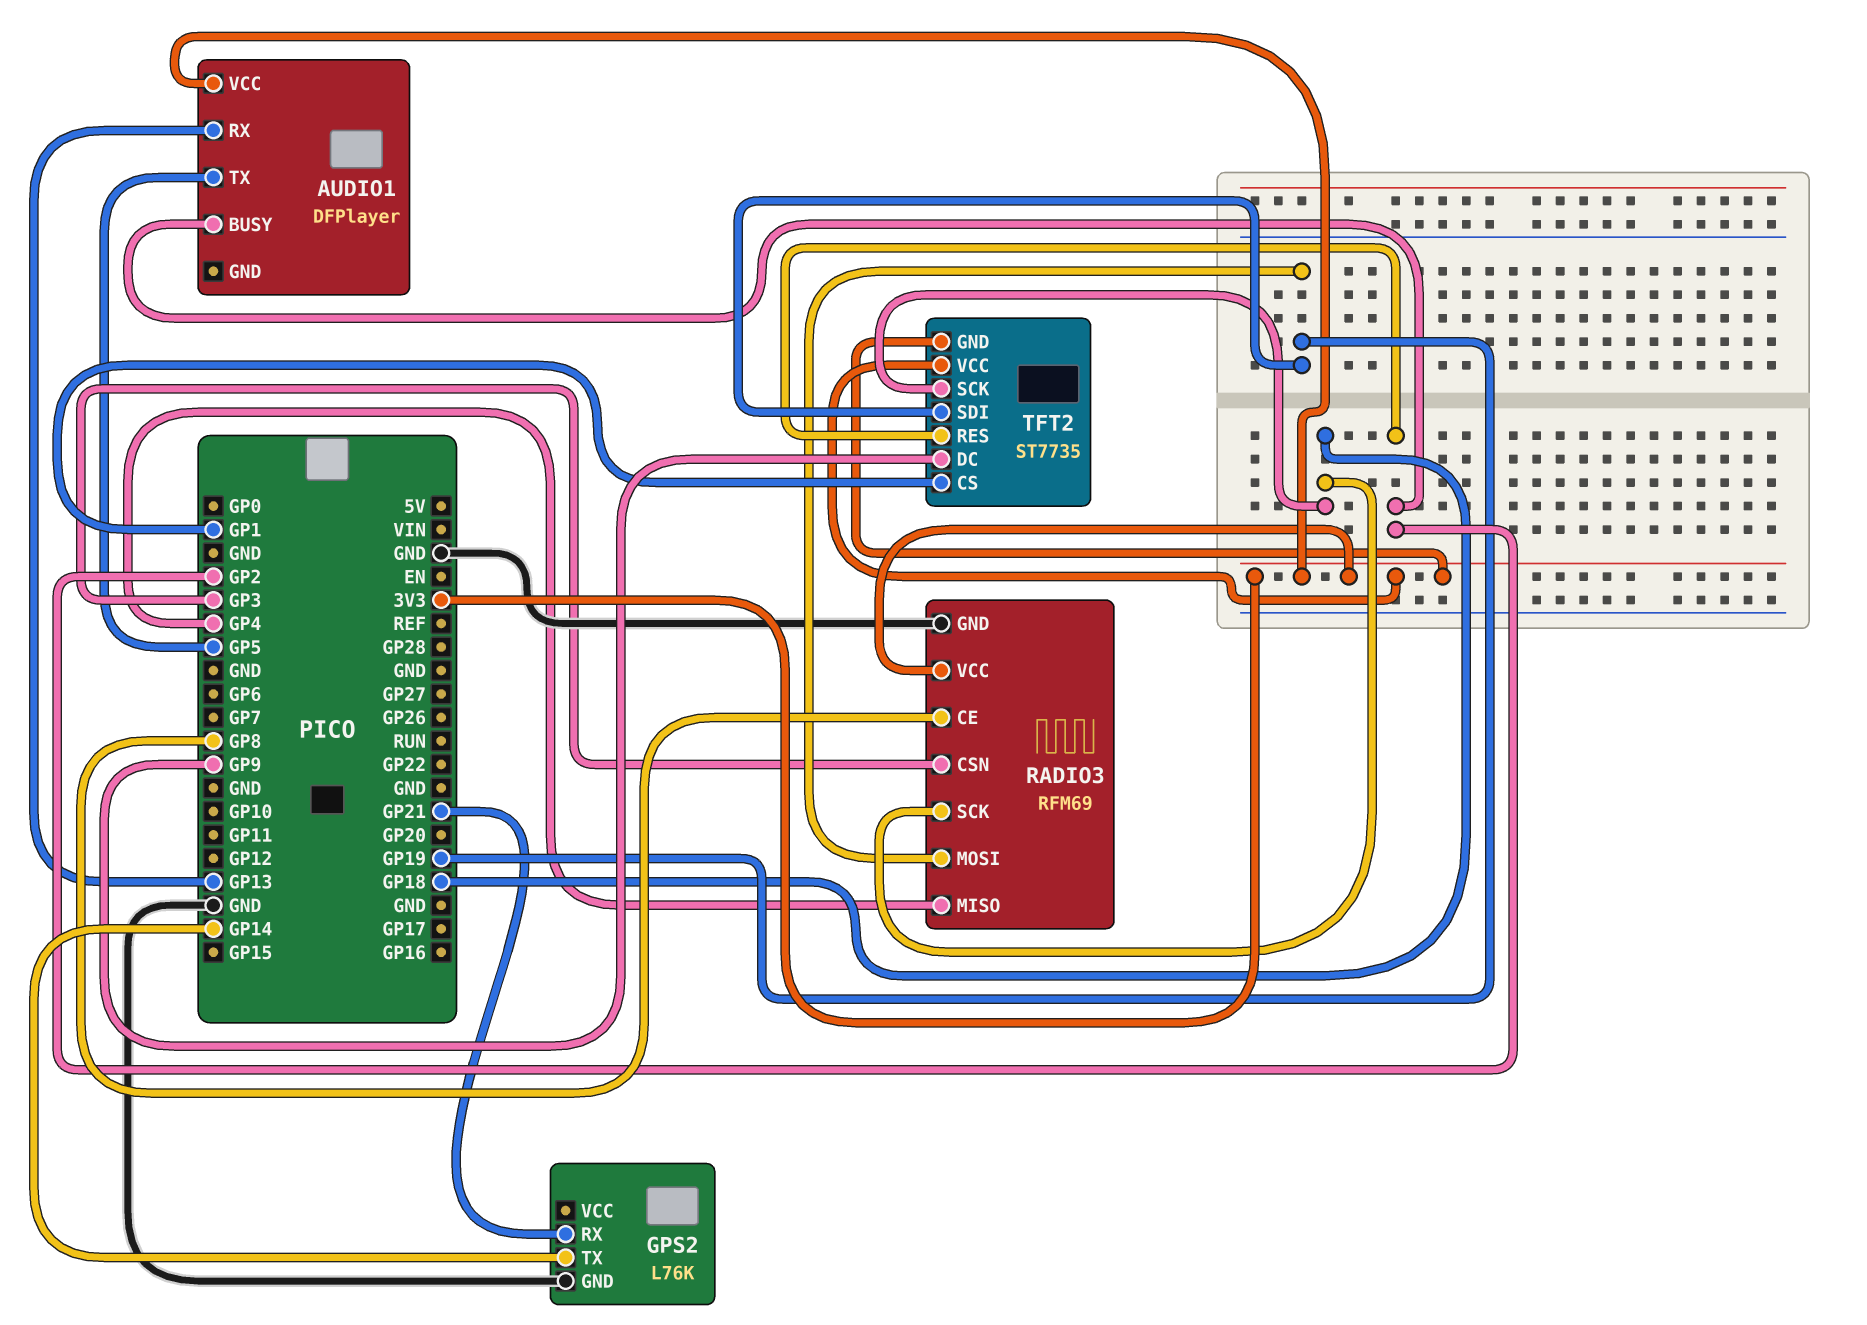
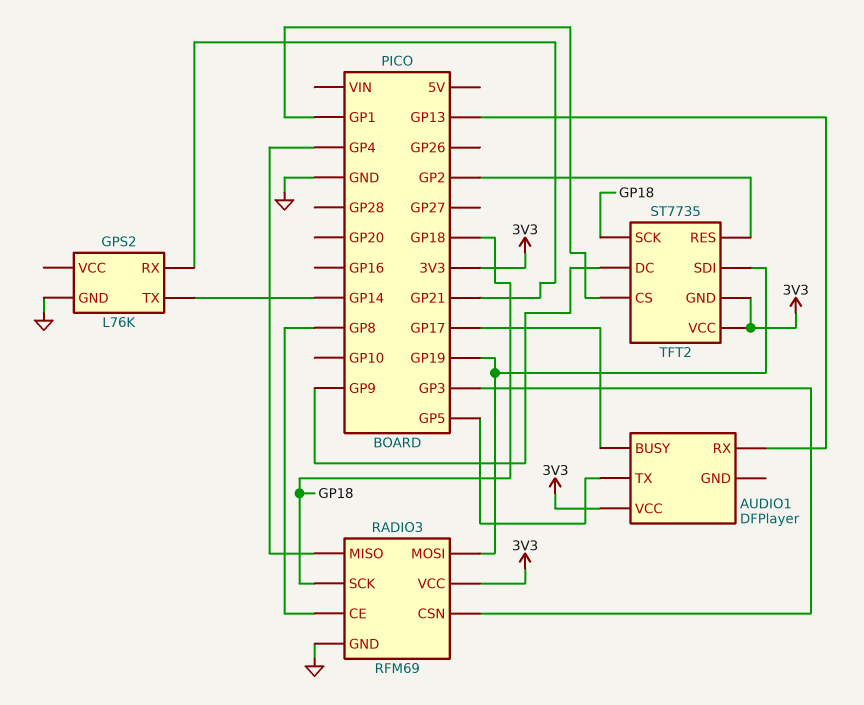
AUDIO1 pin BUSY: GP2 -> GP17

